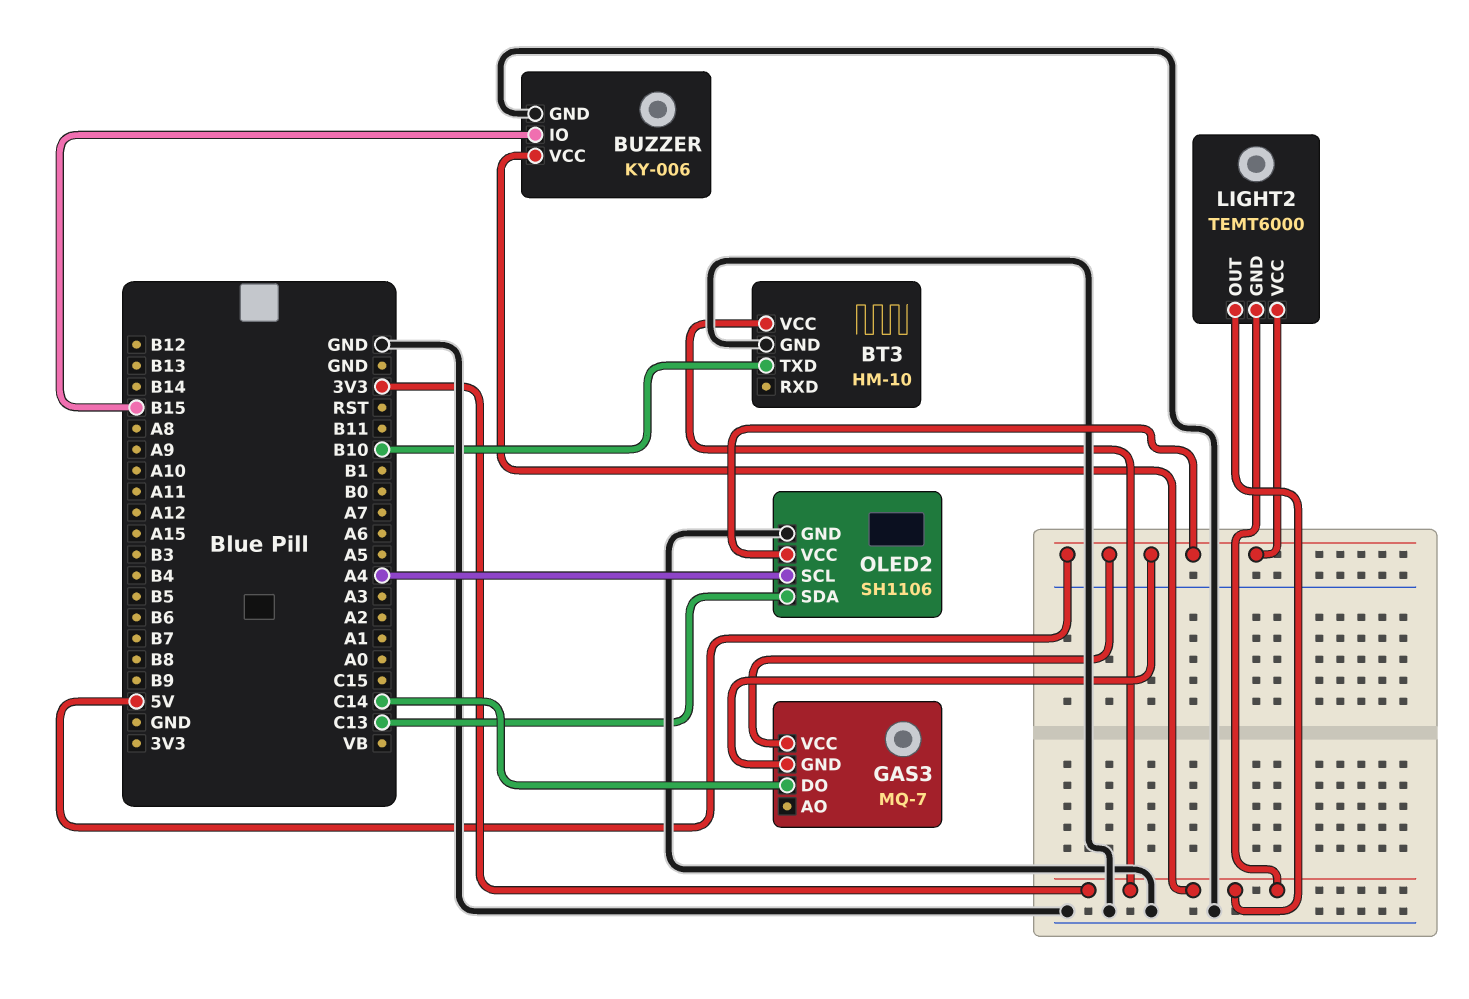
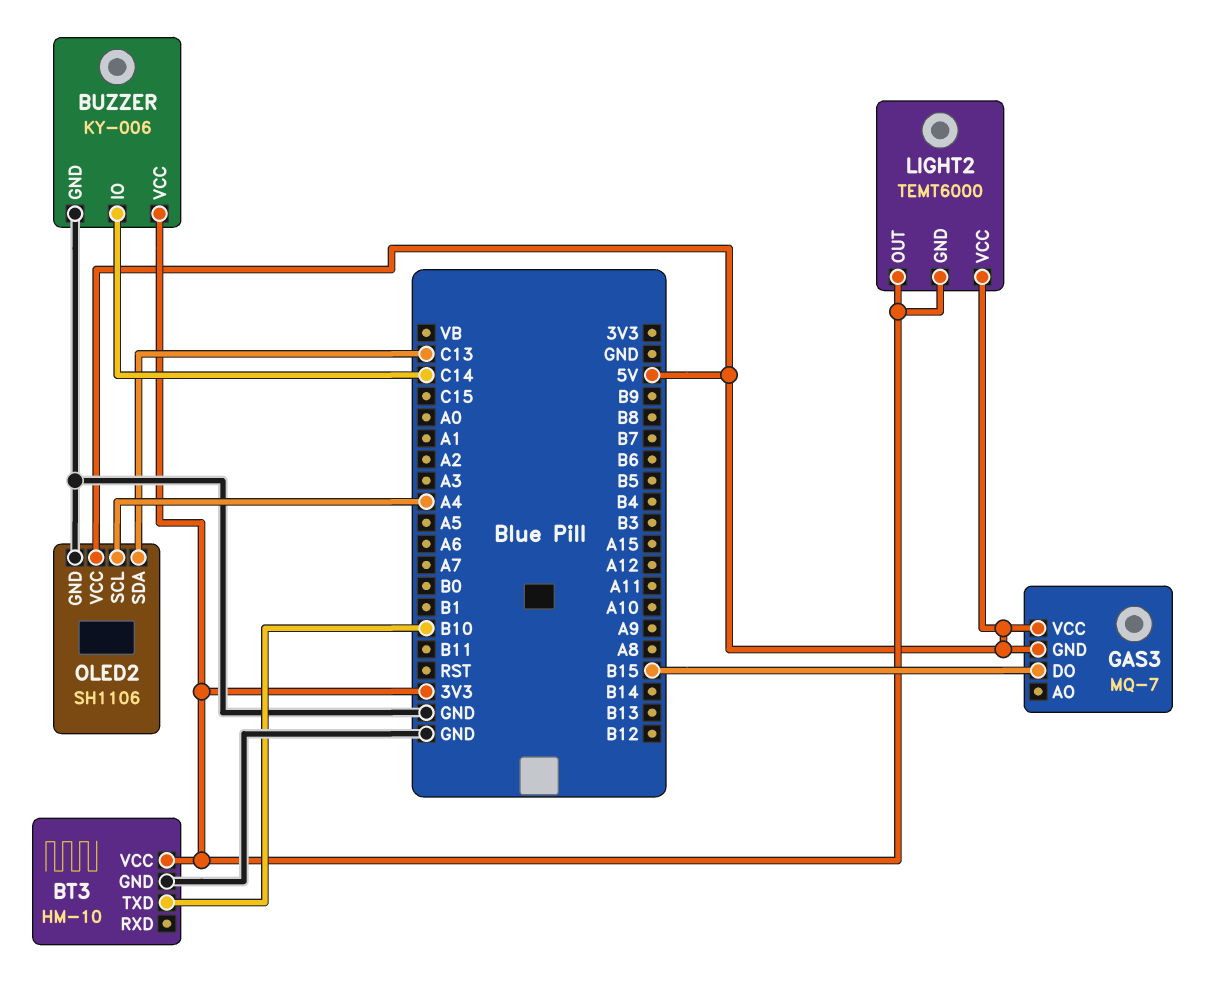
BUZZER pin IO: B15 -> C14
GAS3 pin DO: C14 -> B15

